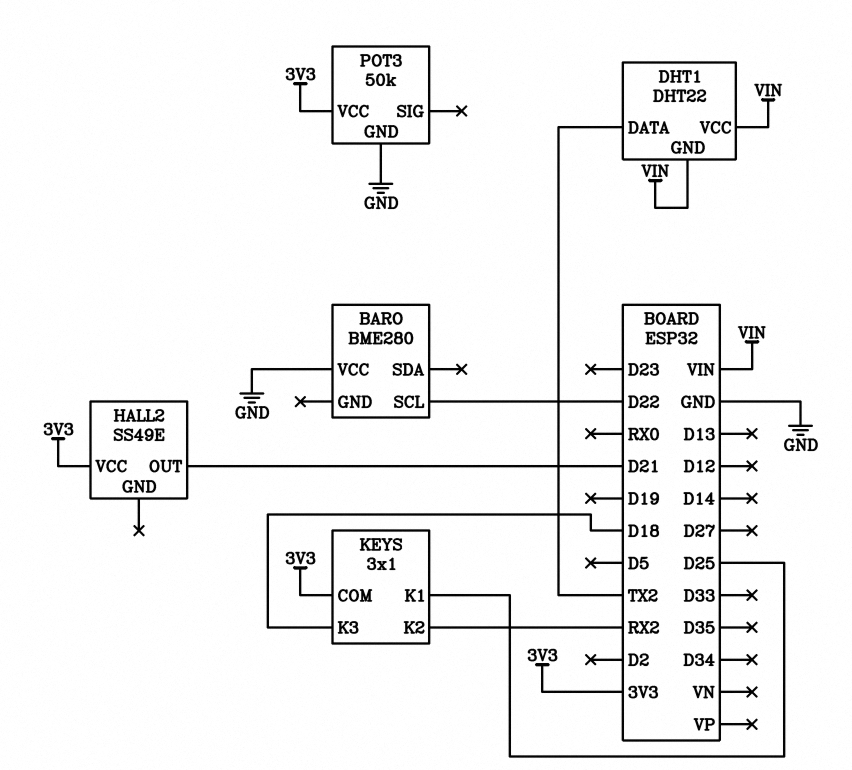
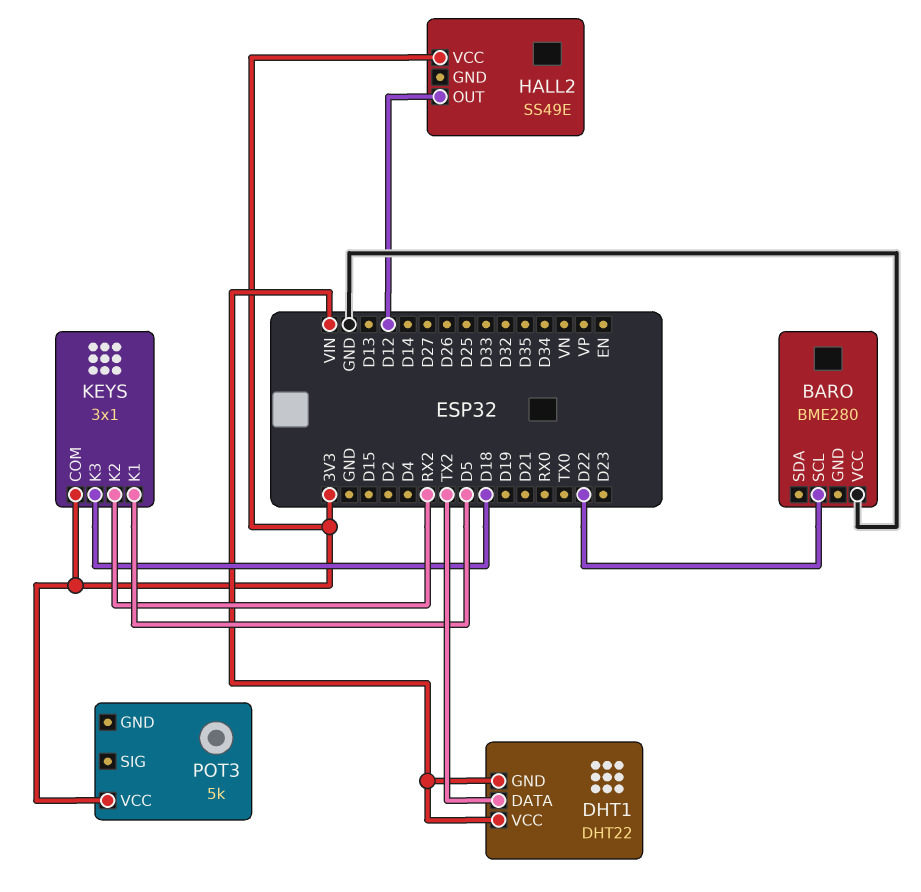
HALL2 pin OUT: D21 -> D12
KEYS pin K1: D25 -> D5
POT3: 50k -> 5k
POT3 pin GND: GND -> none

